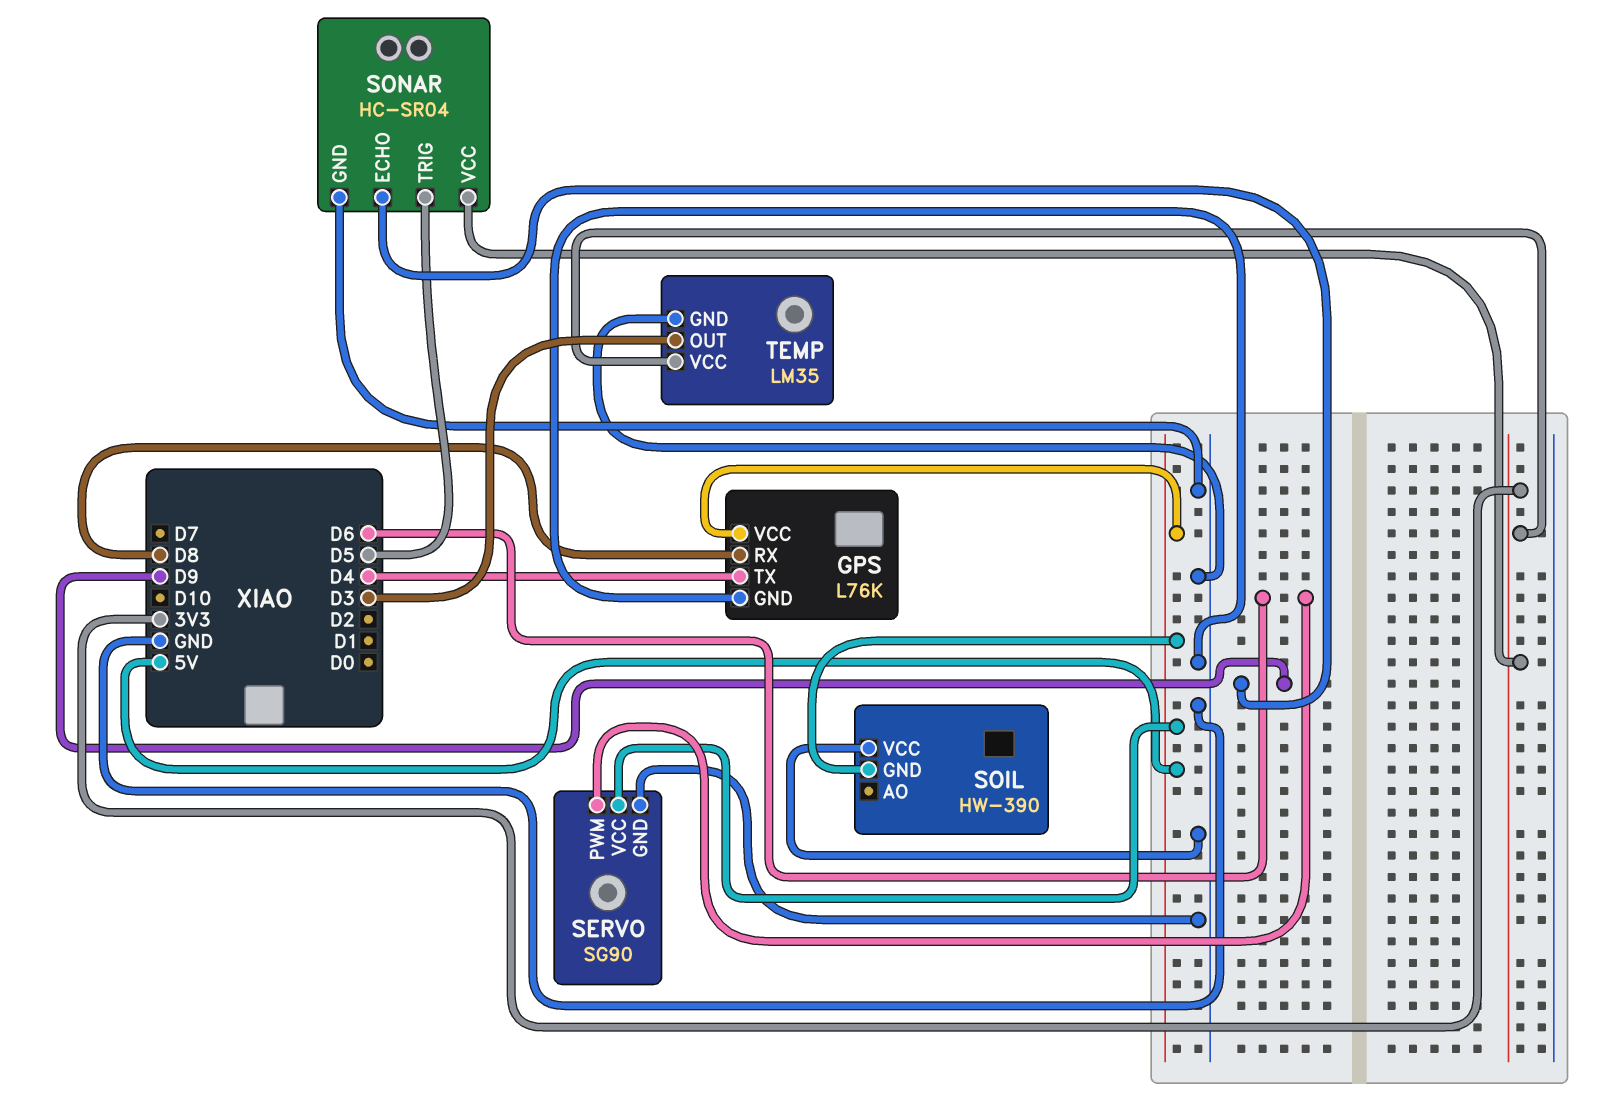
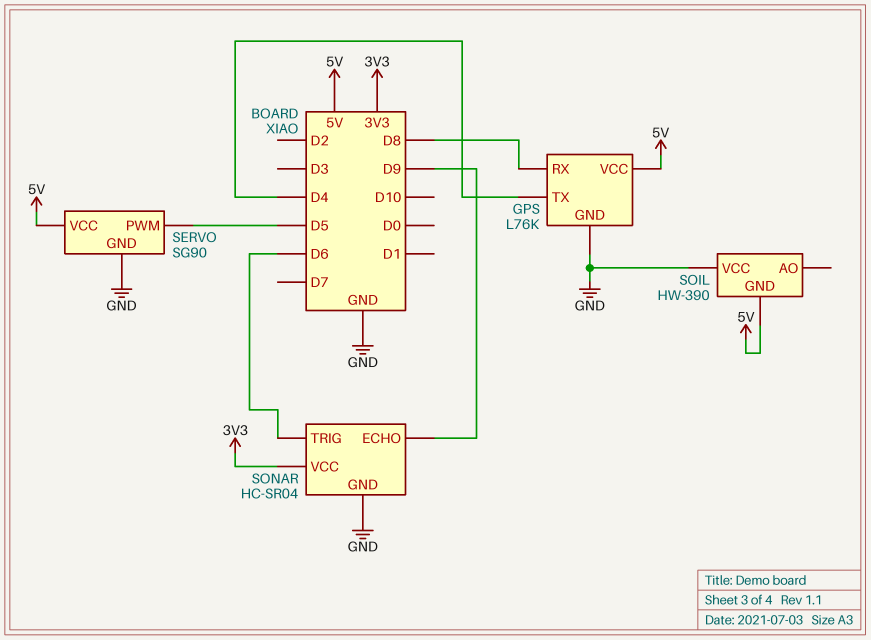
SERVO pin PWM: D6 -> D5
SONAR pin TRIG: D5 -> D6
TEMP: LM35 -> none
TEMP pin GND: GND -> none
TEMP pin OUT: D3 -> none
TEMP pin VCC: 3V3 -> none

